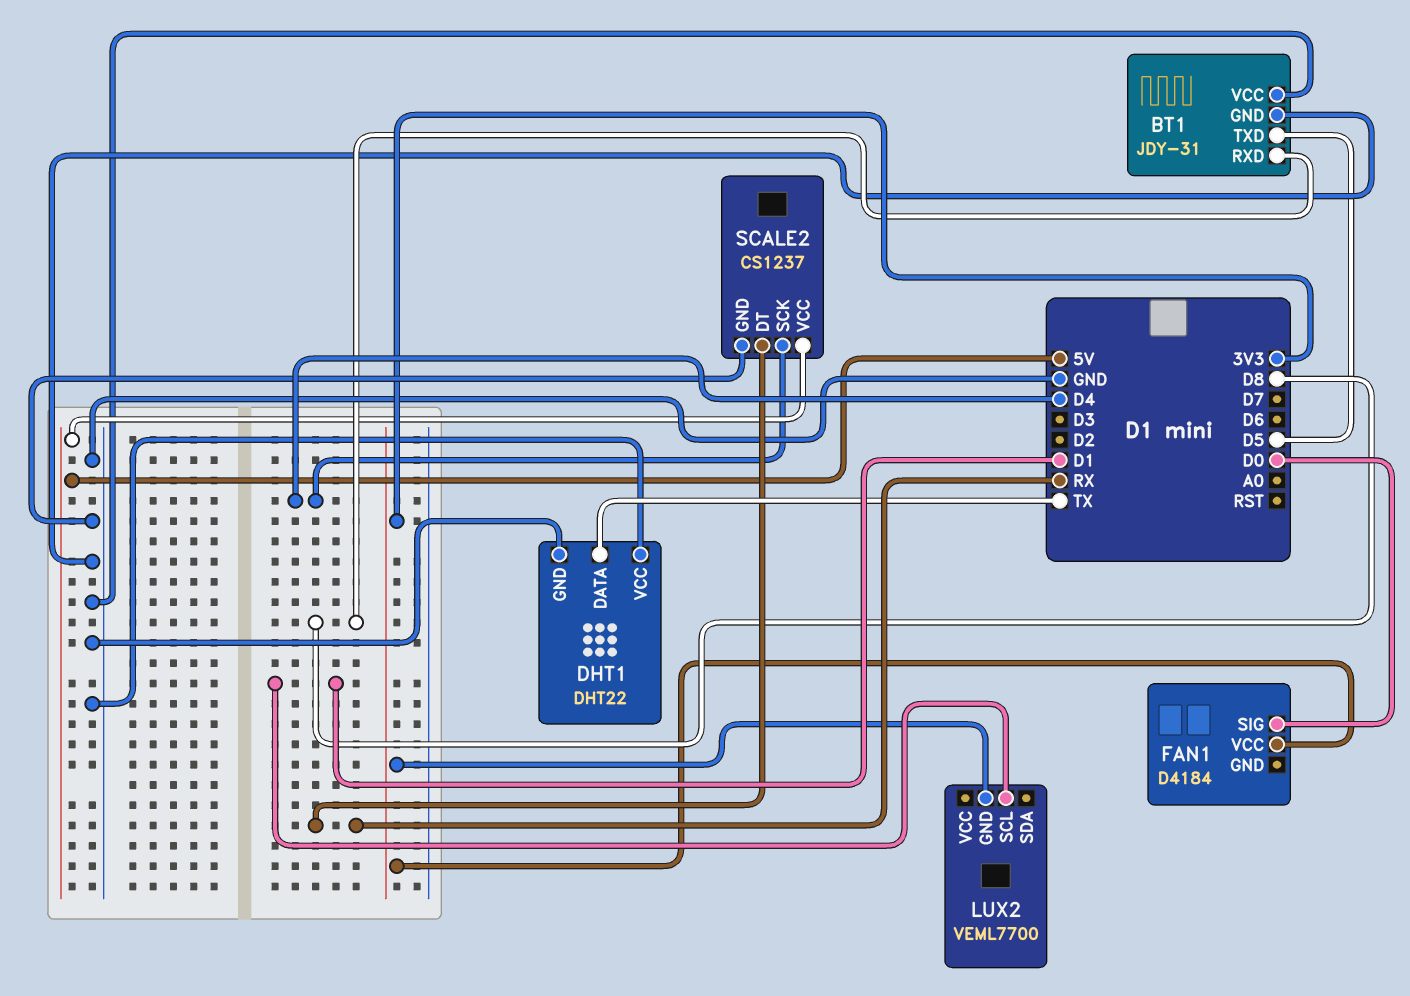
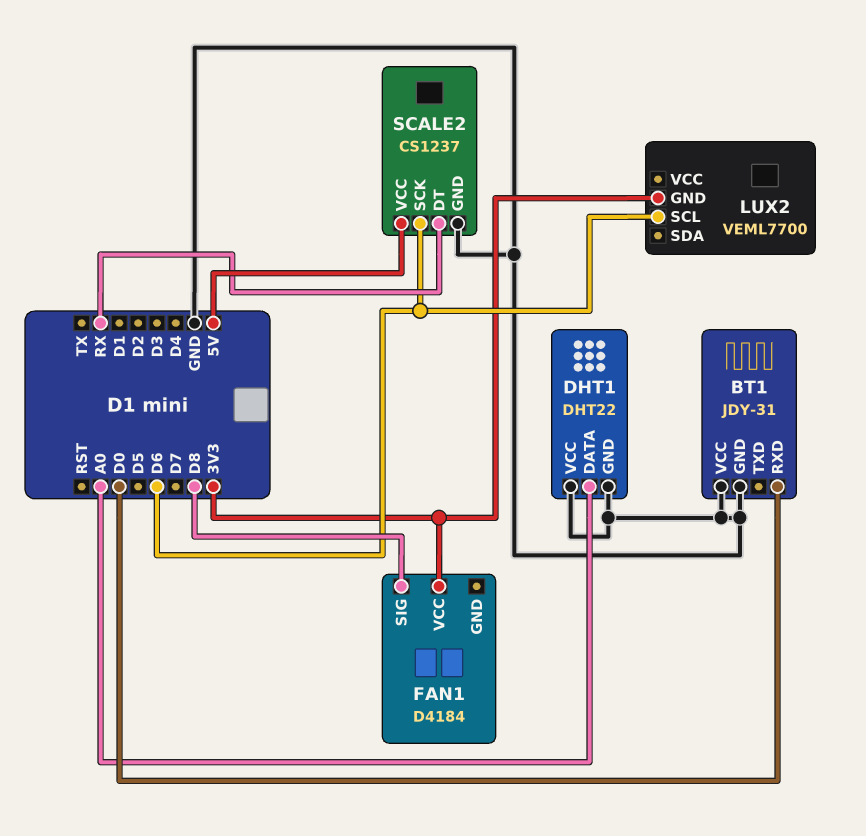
BT1 pin RXD: D8 -> D0
BT1 pin TXD: D5 -> none
DHT1 pin DATA: TX -> A0
FAN1 pin SIG: D0 -> D8
LUX2 pin SCL: D1 -> D6
SCALE2 pin SCK: D4 -> D6

